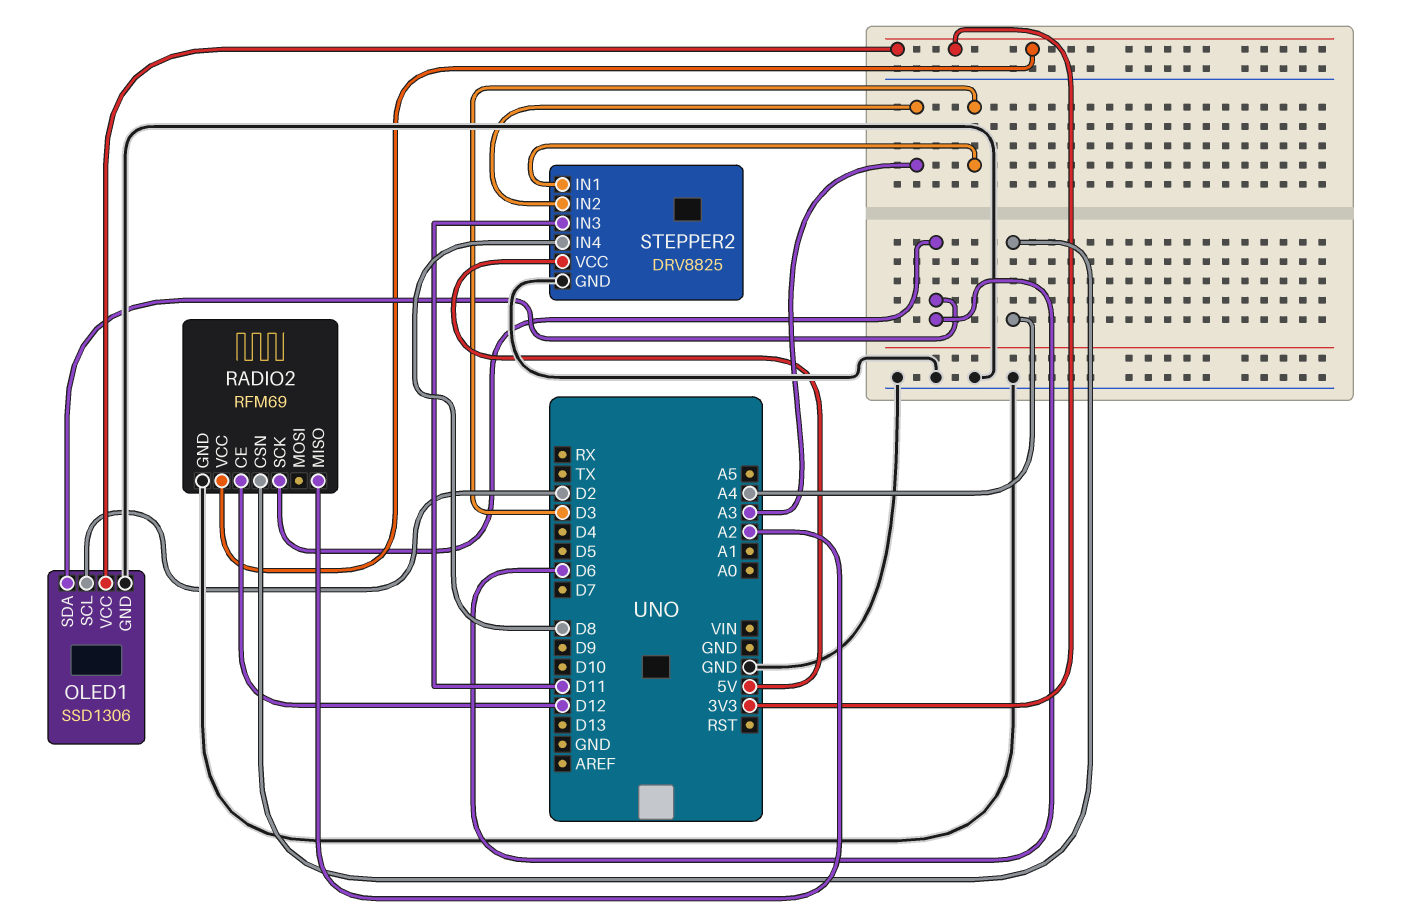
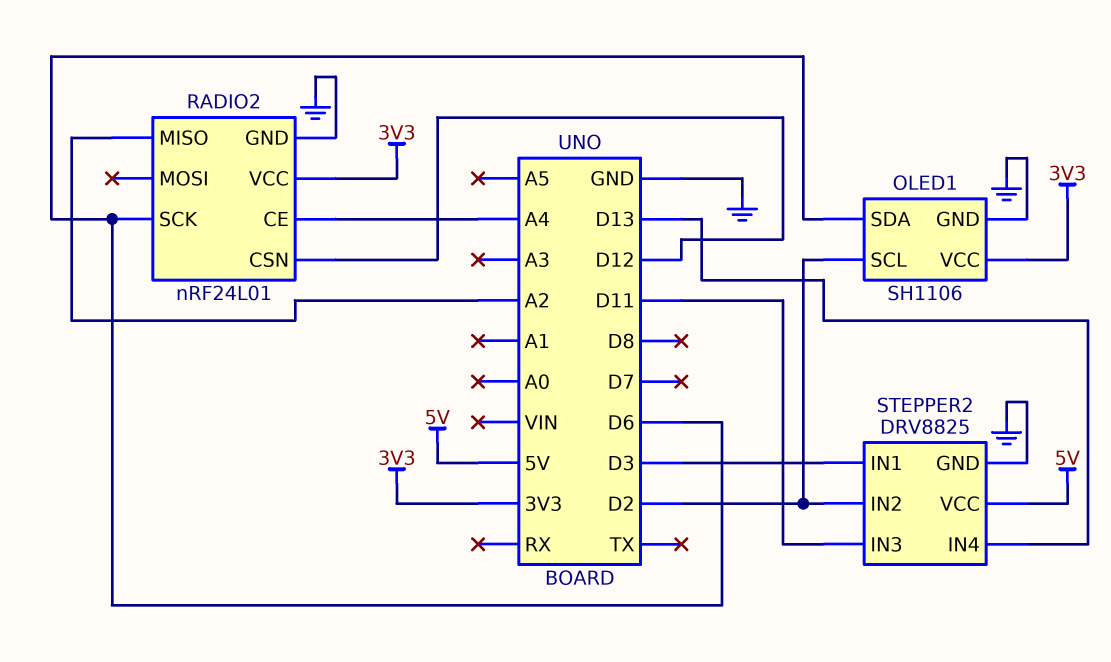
OLED1: SSD1306 -> SH1106
RADIO2: RFM69 -> nRF24L01
RADIO2 pin CE: D12 -> A4
RADIO2 pin CSN: A4 -> D12
STEPPER2 pin IN2: A3 -> D2
STEPPER2 pin IN4: D8 -> D13

